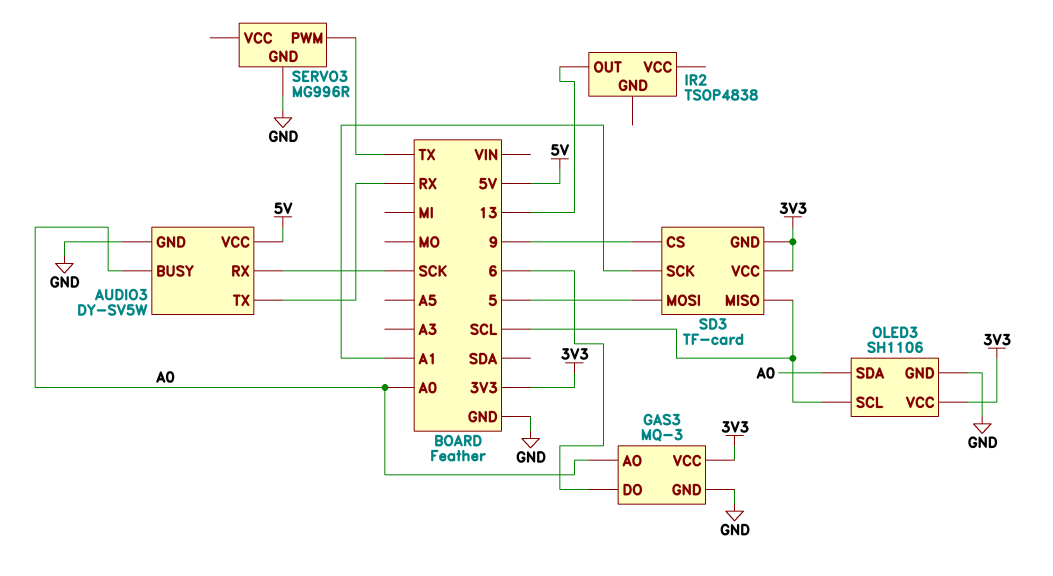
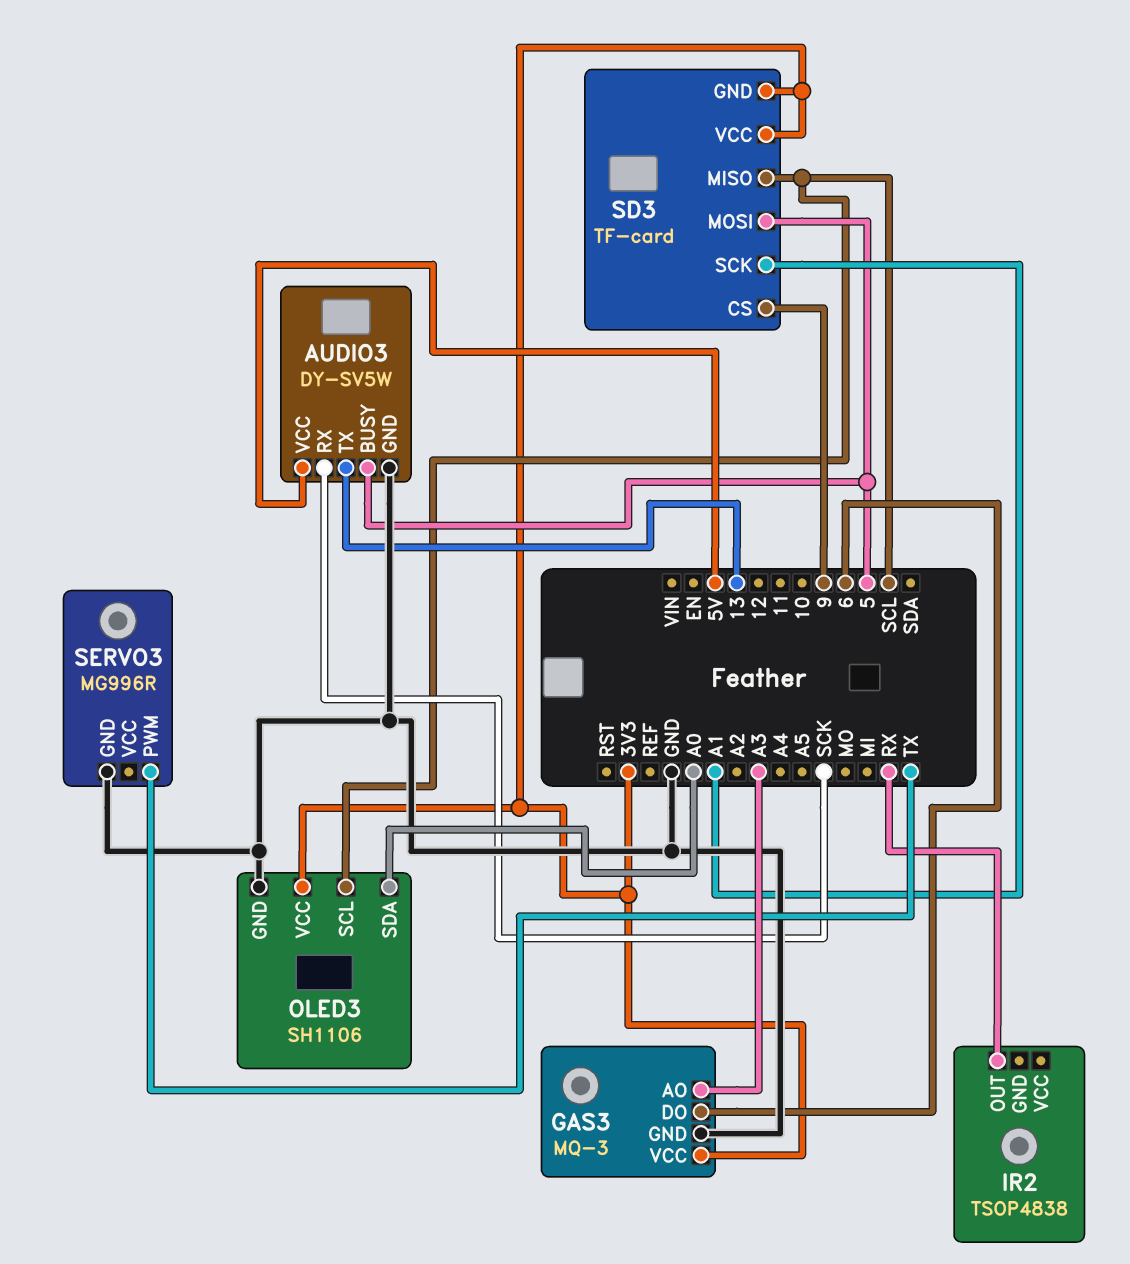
AUDIO3 pin BUSY: A0 -> 5
AUDIO3 pin TX: RX -> 13
GAS3 pin AO: A0 -> A3
IR2 pin OUT: 13 -> RX

